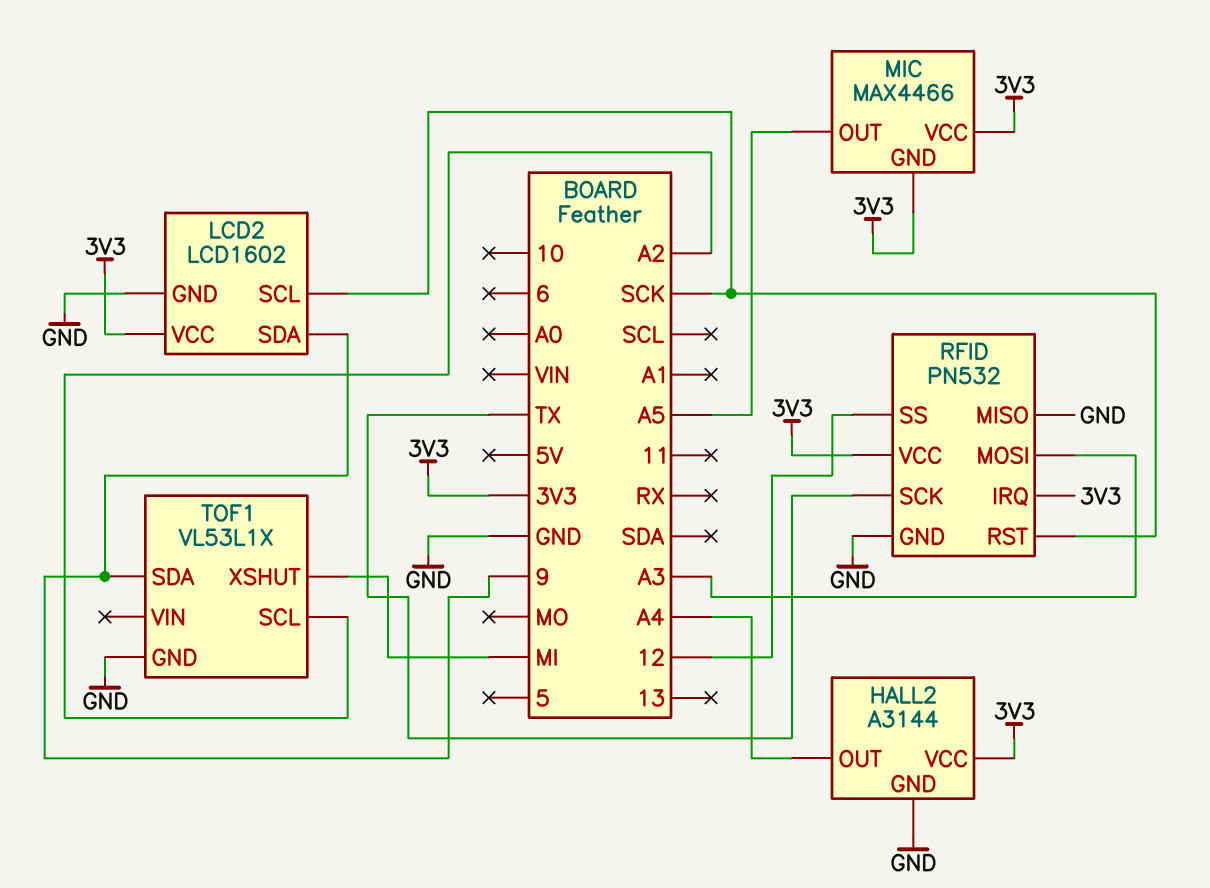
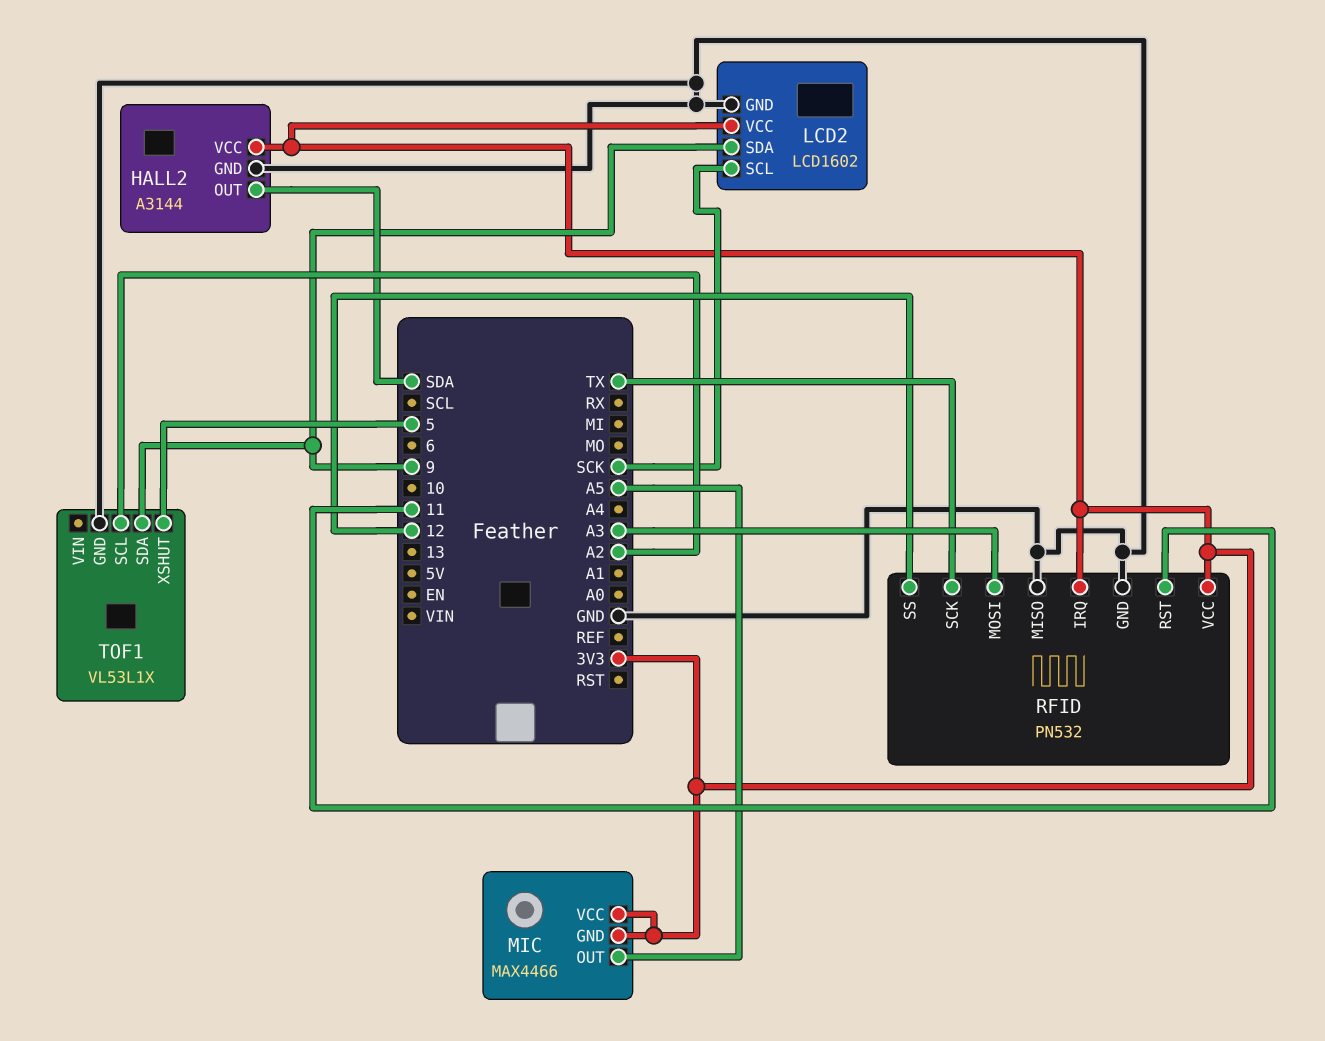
HALL2 pin OUT: A4 -> SDA
RFID pin RST: SCK -> 11
TOF1 pin XSHUT: MI -> 5

